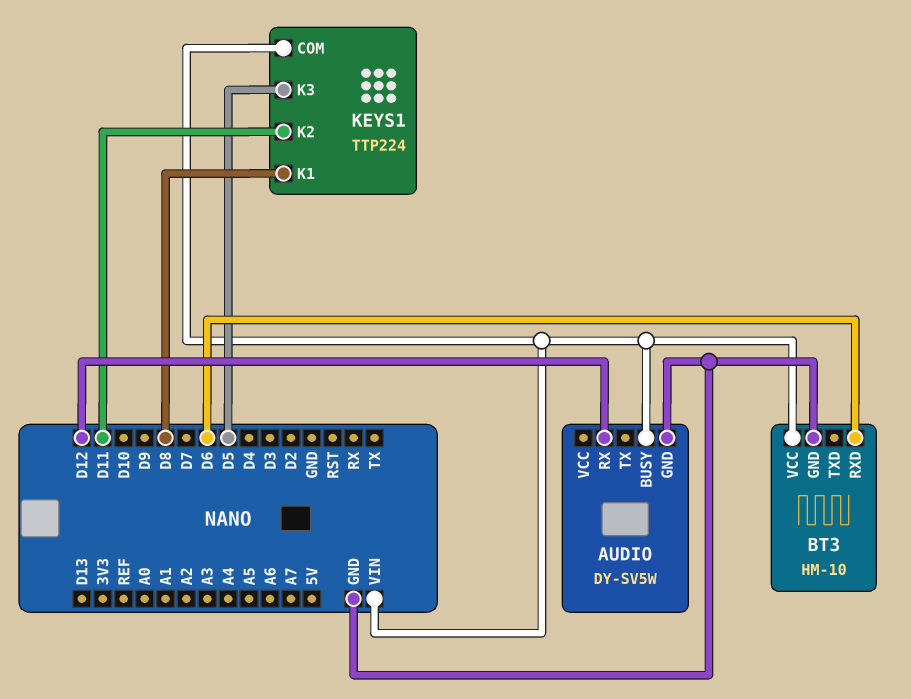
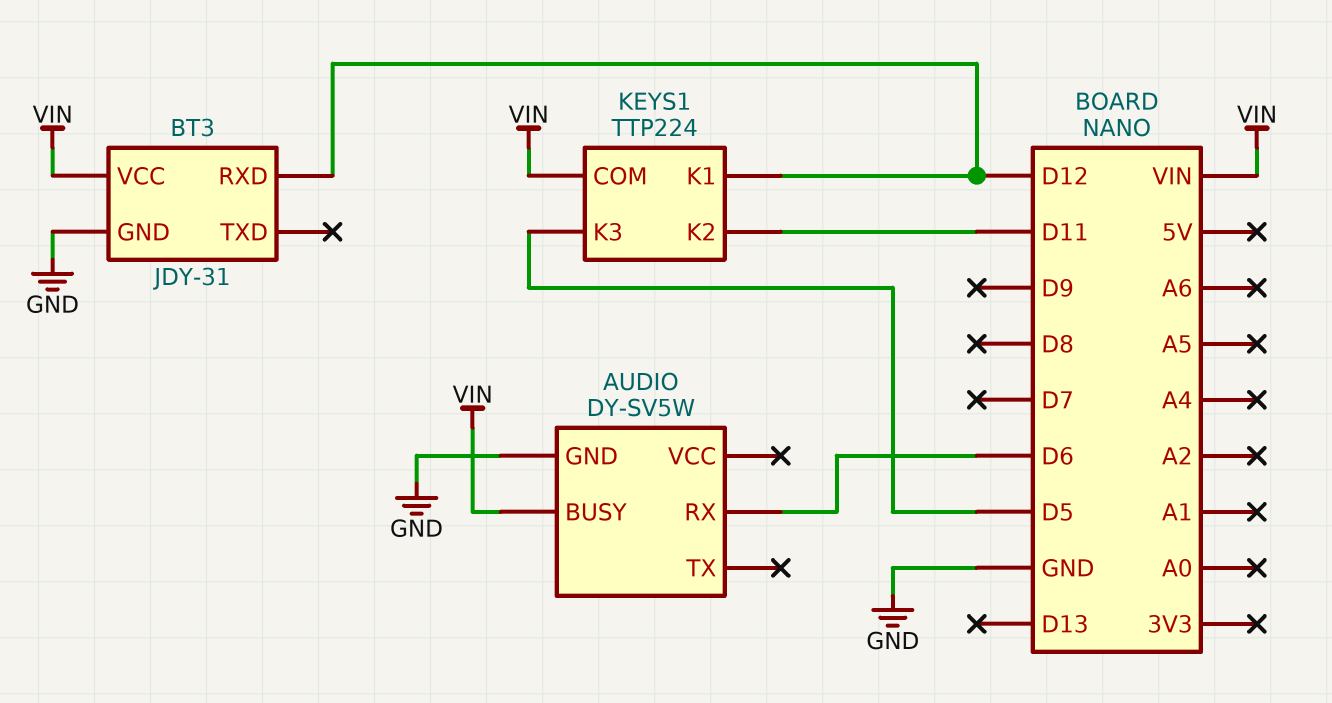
AUDIO pin RX: D12 -> D6
BT3: HM-10 -> JDY-31
BT3 pin RXD: D6 -> D12
KEYS1 pin K1: D8 -> D12

